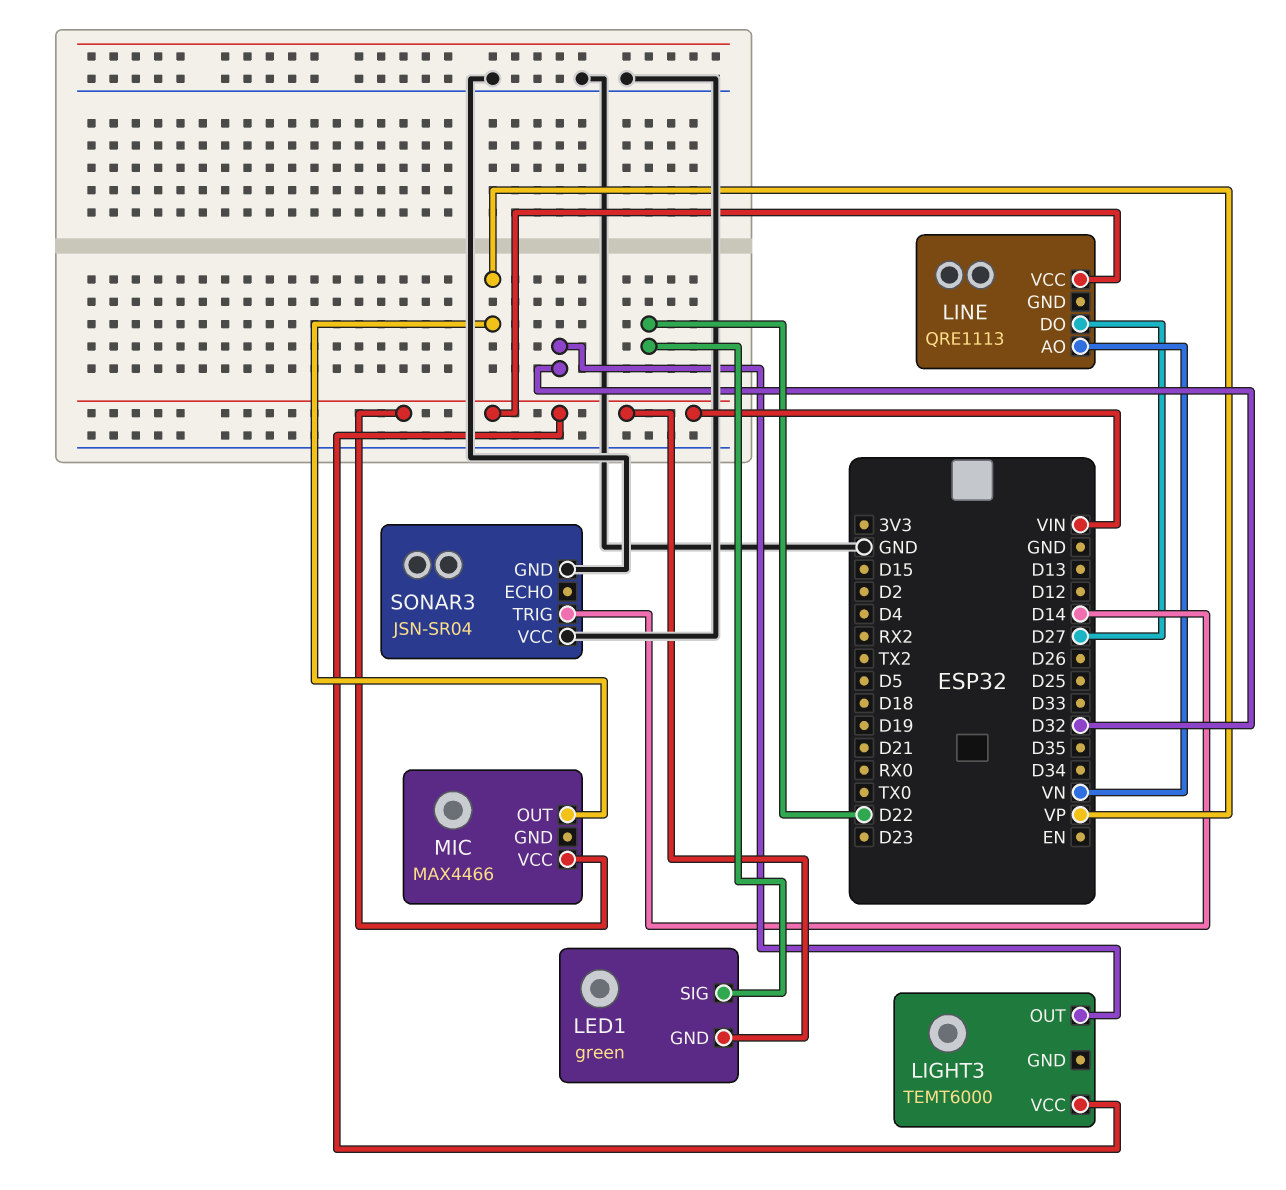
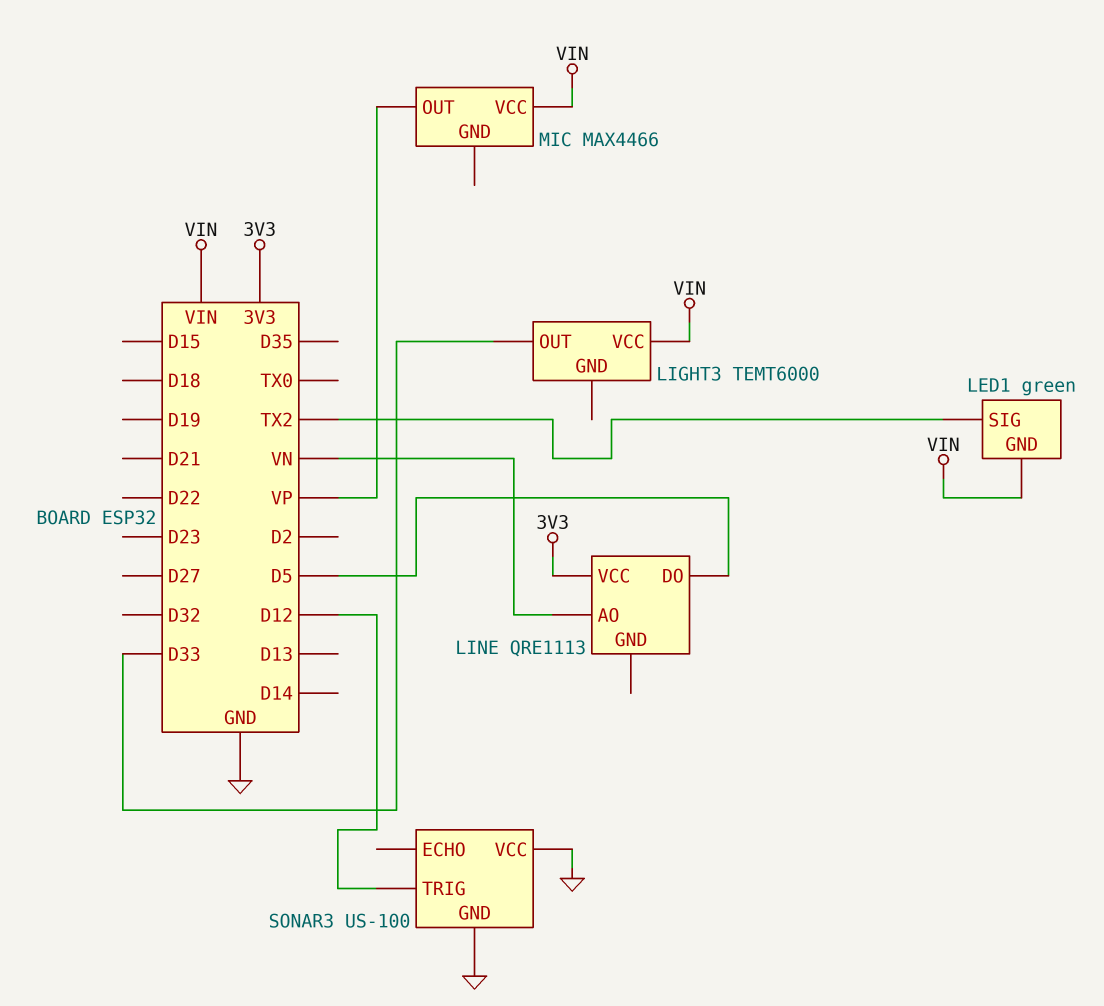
LED1 pin SIG: D22 -> TX2
LIGHT3 pin OUT: D32 -> D33
LINE pin DO: D27 -> D5
LINE pin VCC: VIN -> 3V3
SONAR3: JSN-SR04 -> US-100
SONAR3 pin TRIG: D14 -> D12

